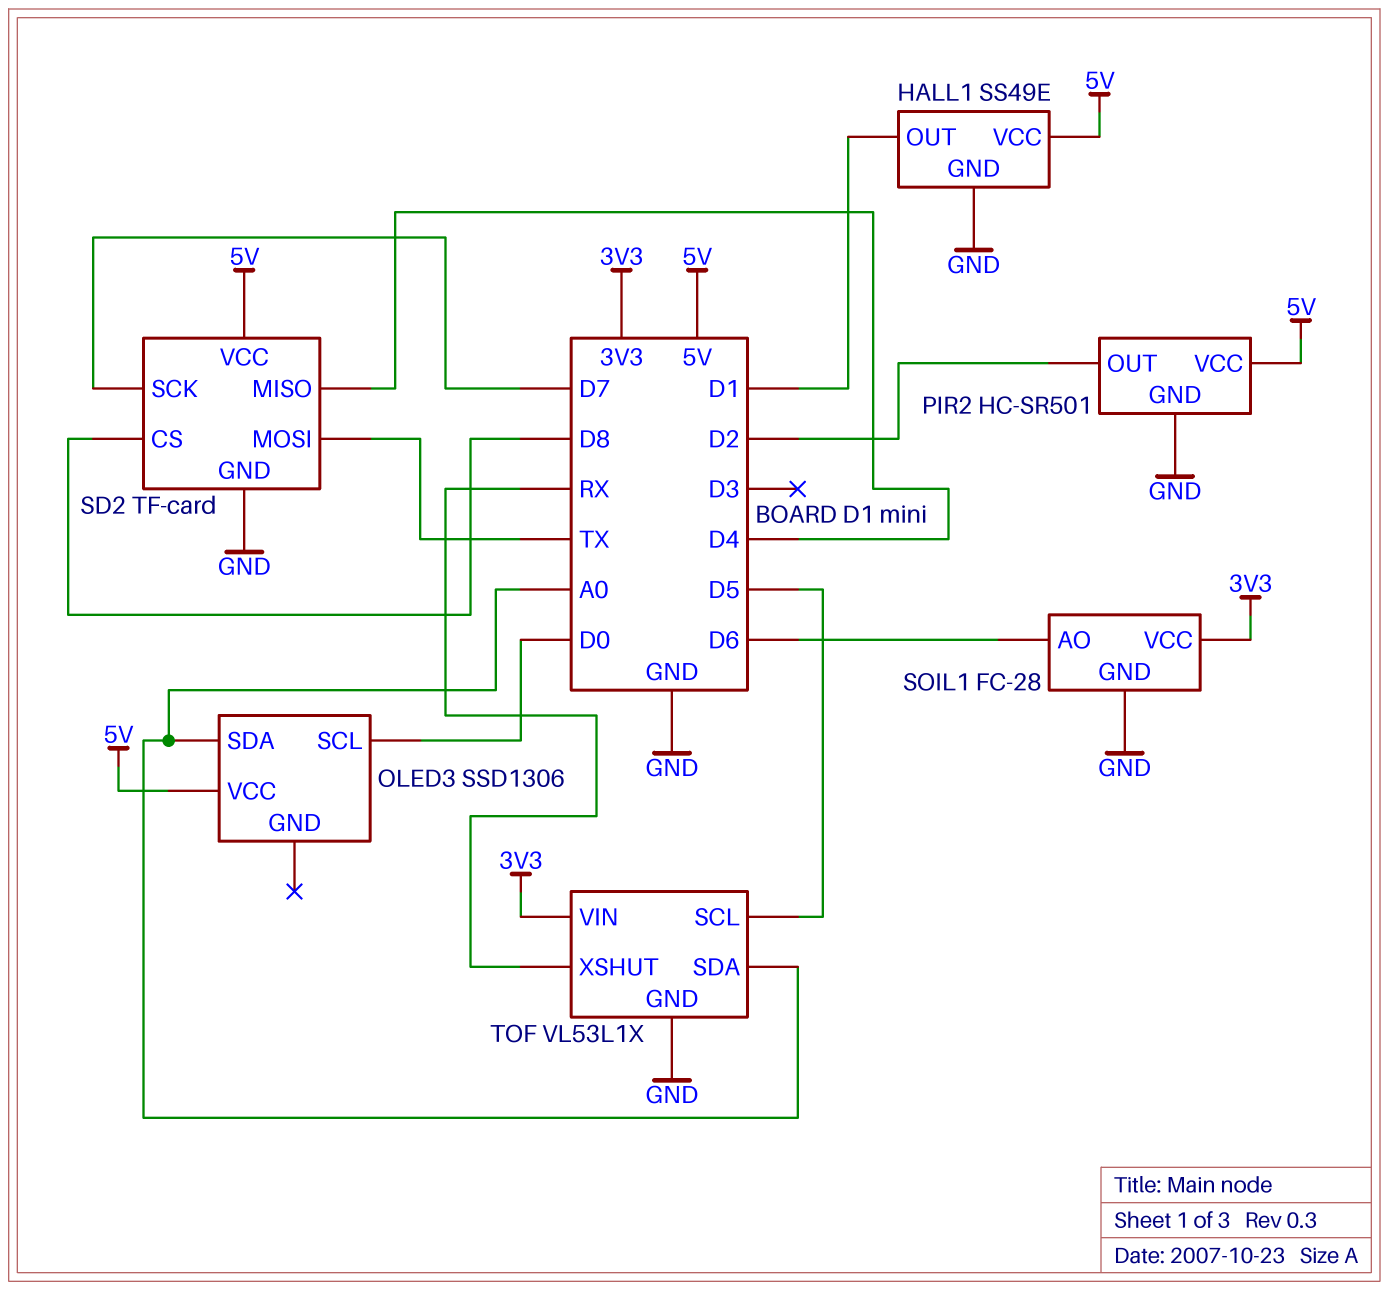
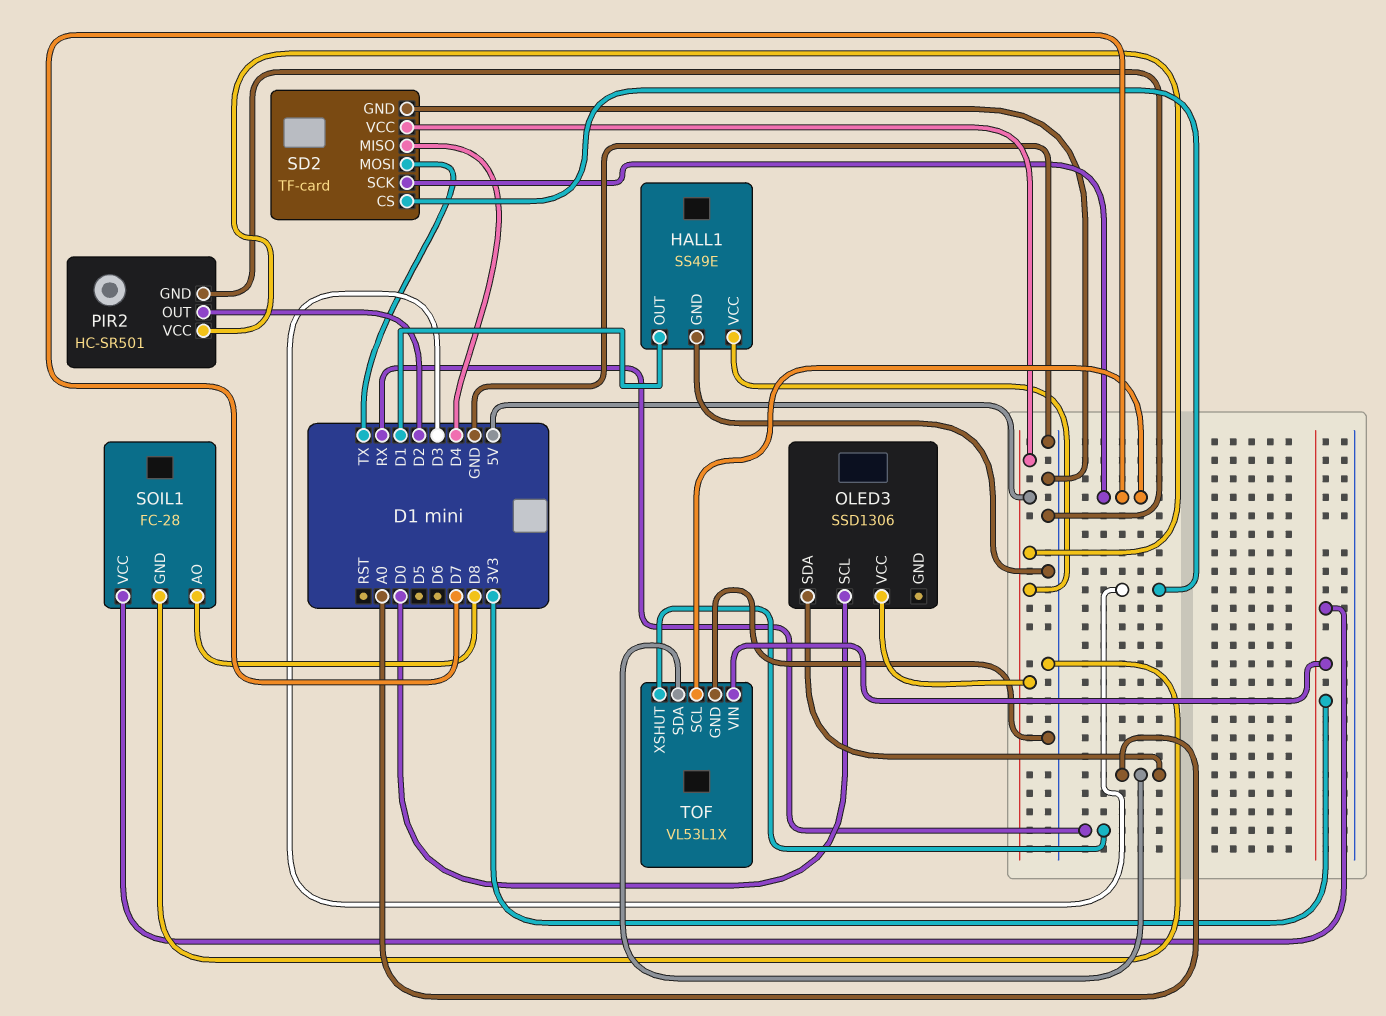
SD2 pin CS: D8 -> D3
SOIL1 pin AO: D6 -> D8
TOF pin SCL: D5 -> D7

